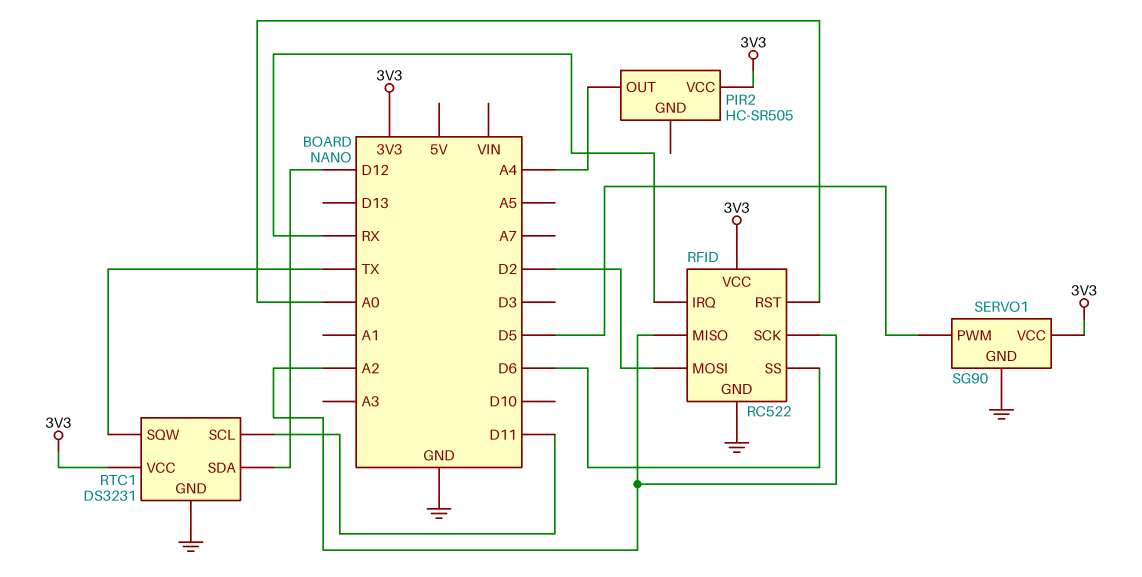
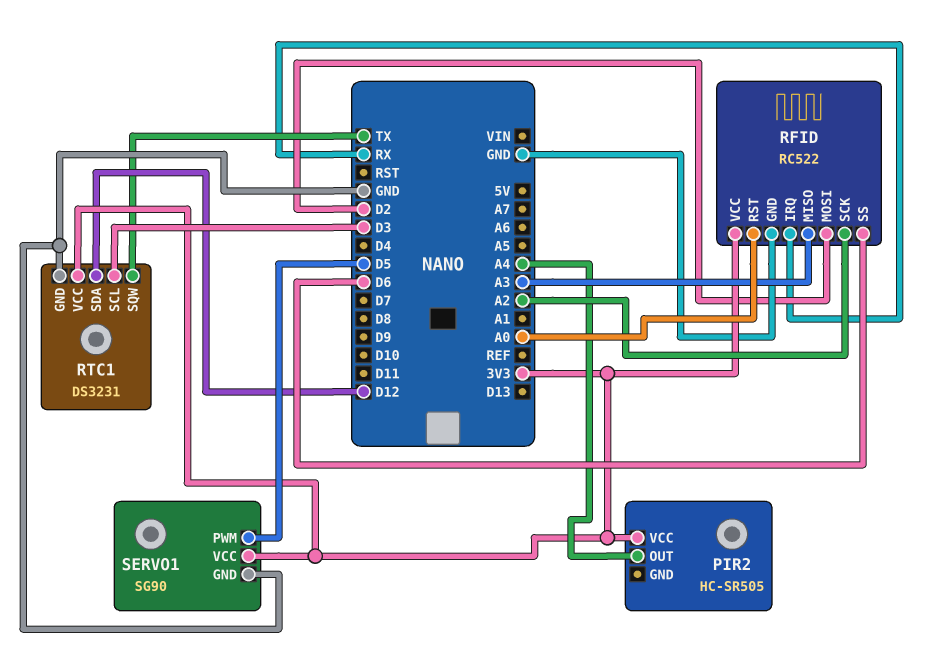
RFID pin MISO: A2 -> A3
RTC1 pin SCL: D11 -> D3

